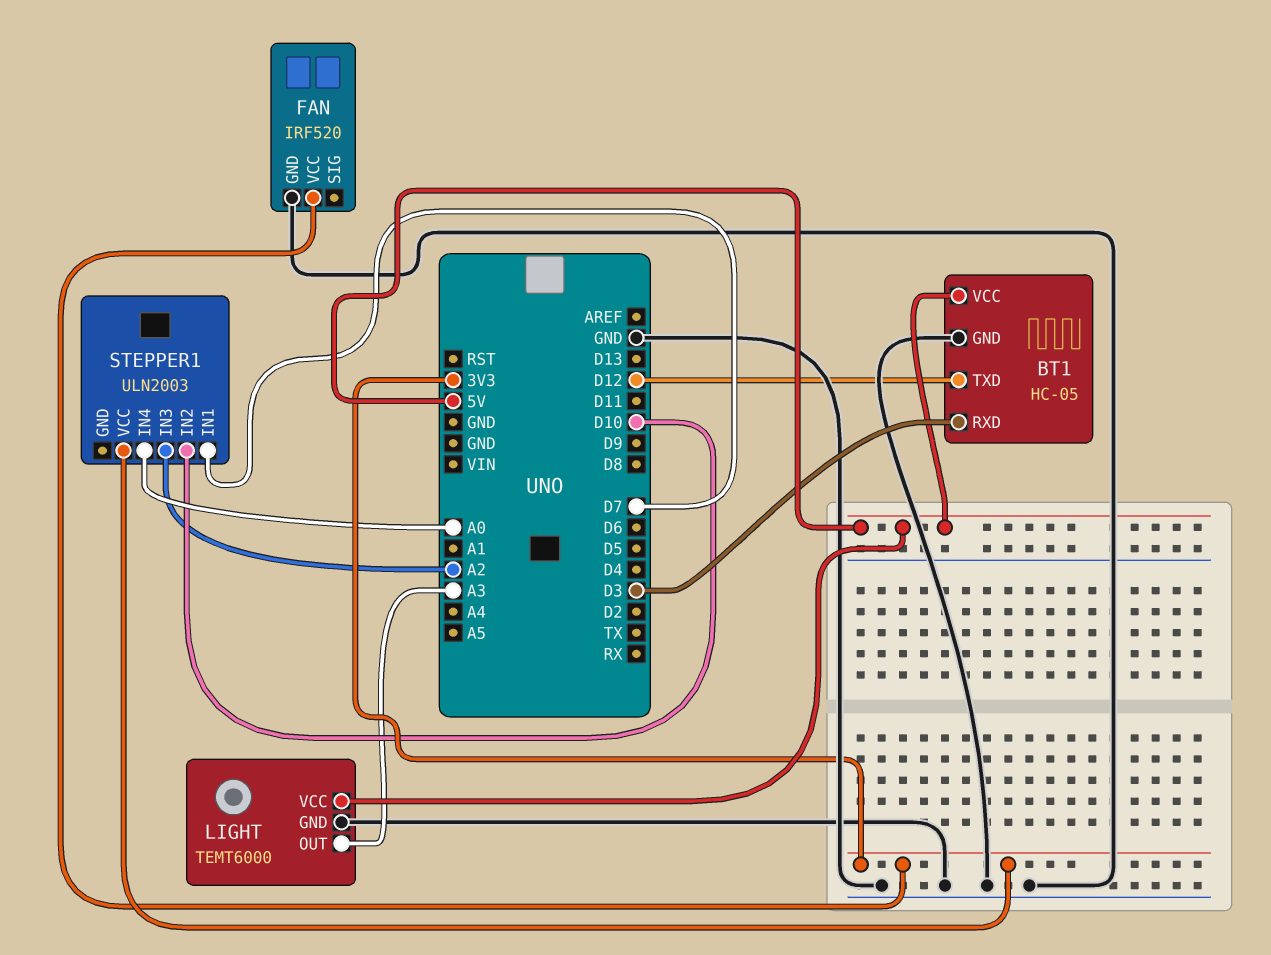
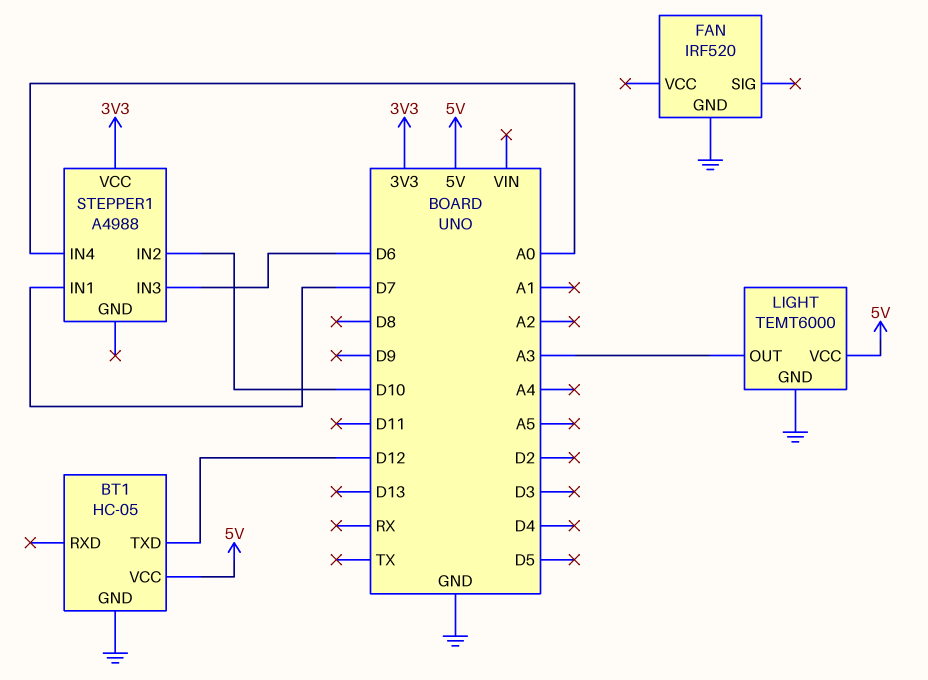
BT1 pin RXD: D3 -> none
FAN pin VCC: 3V3 -> none
STEPPER1: ULN2003 -> A4988
STEPPER1 pin IN3: A2 -> D6

